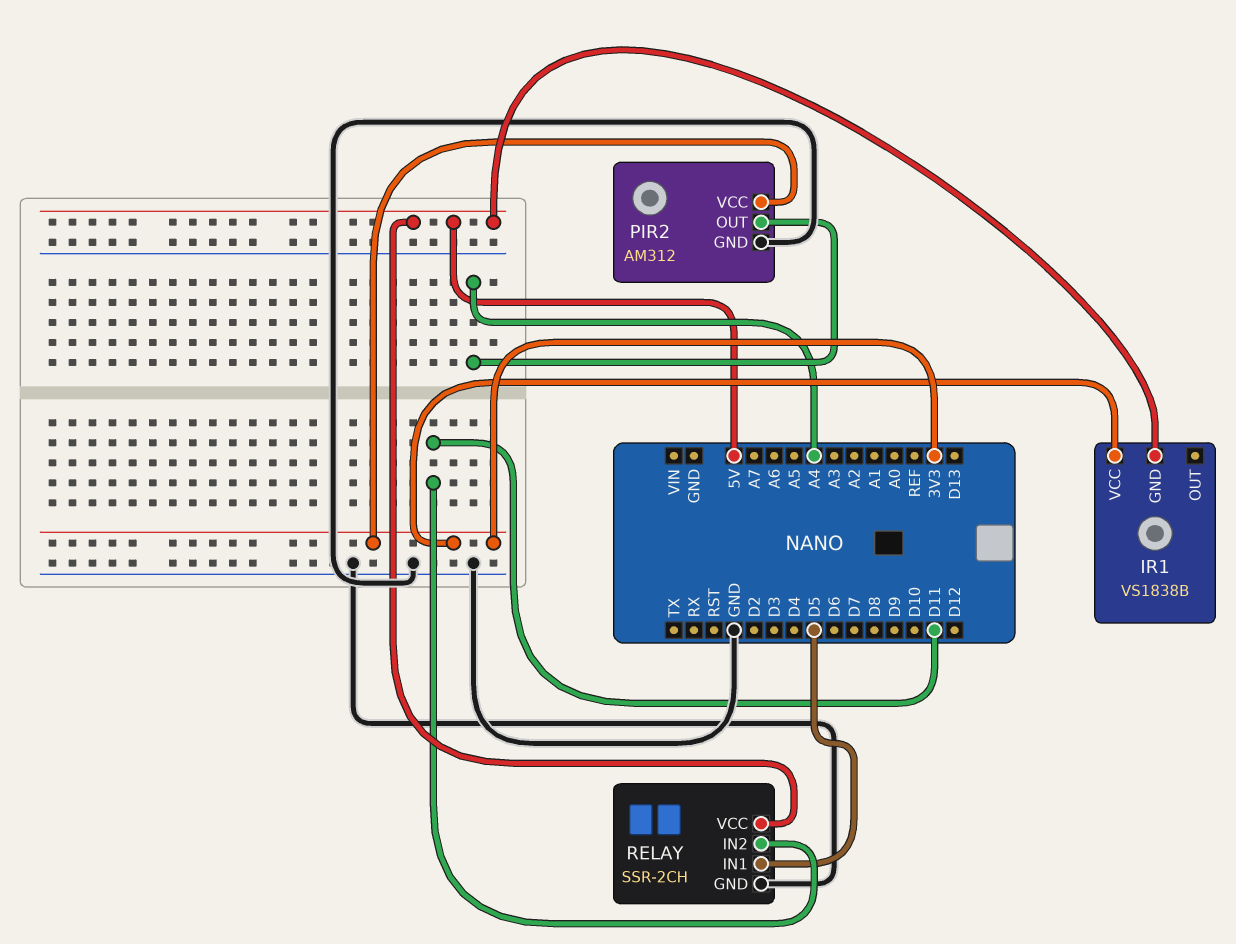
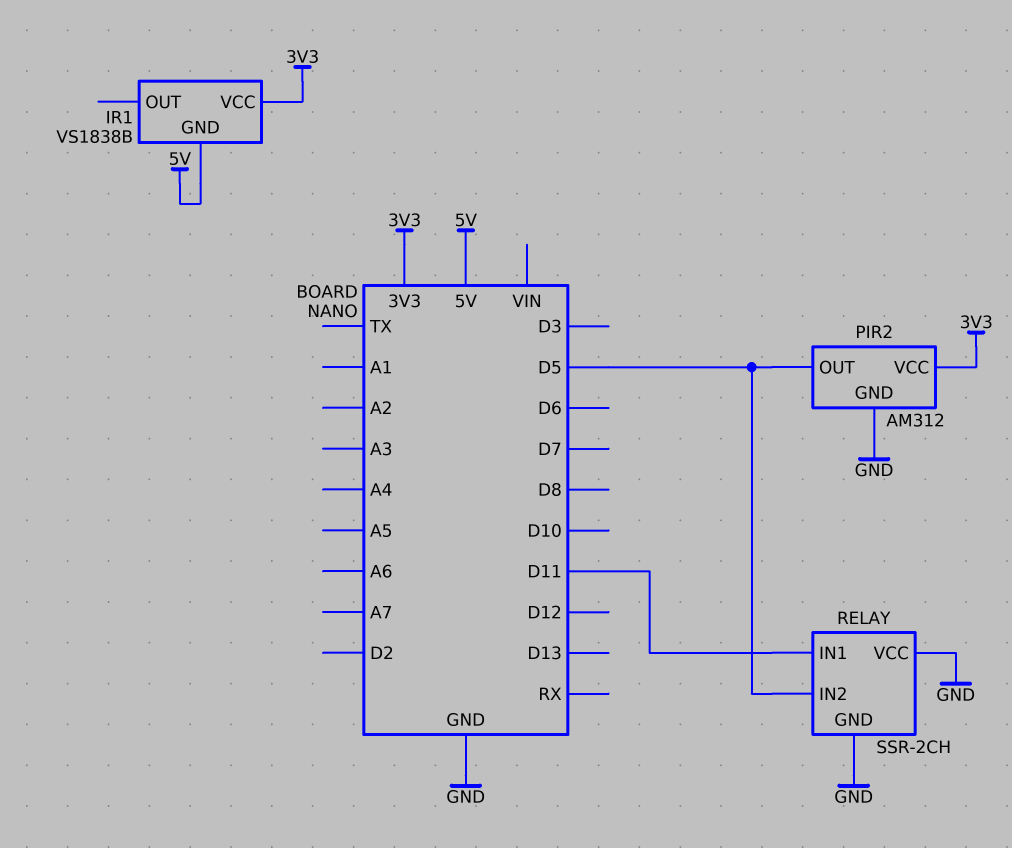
PIR2 pin OUT: A4 -> D5
RELAY pin IN1: D5 -> D11
RELAY pin IN2: D11 -> D5
RELAY pin VCC: 5V -> GND

